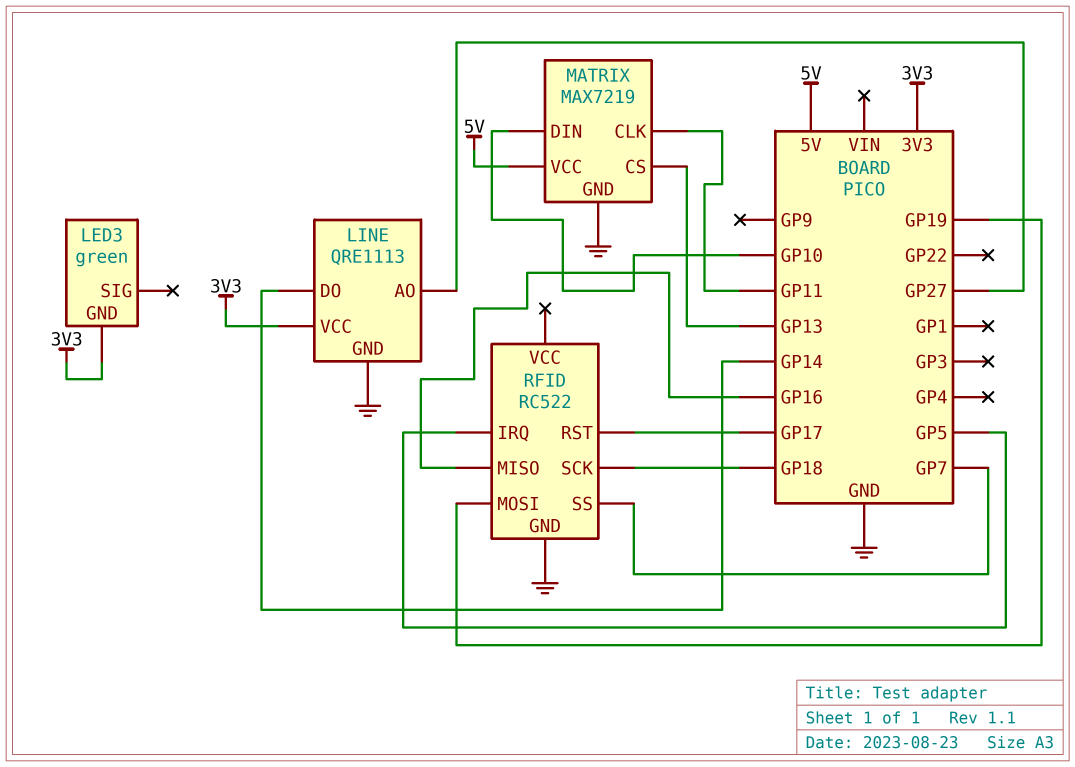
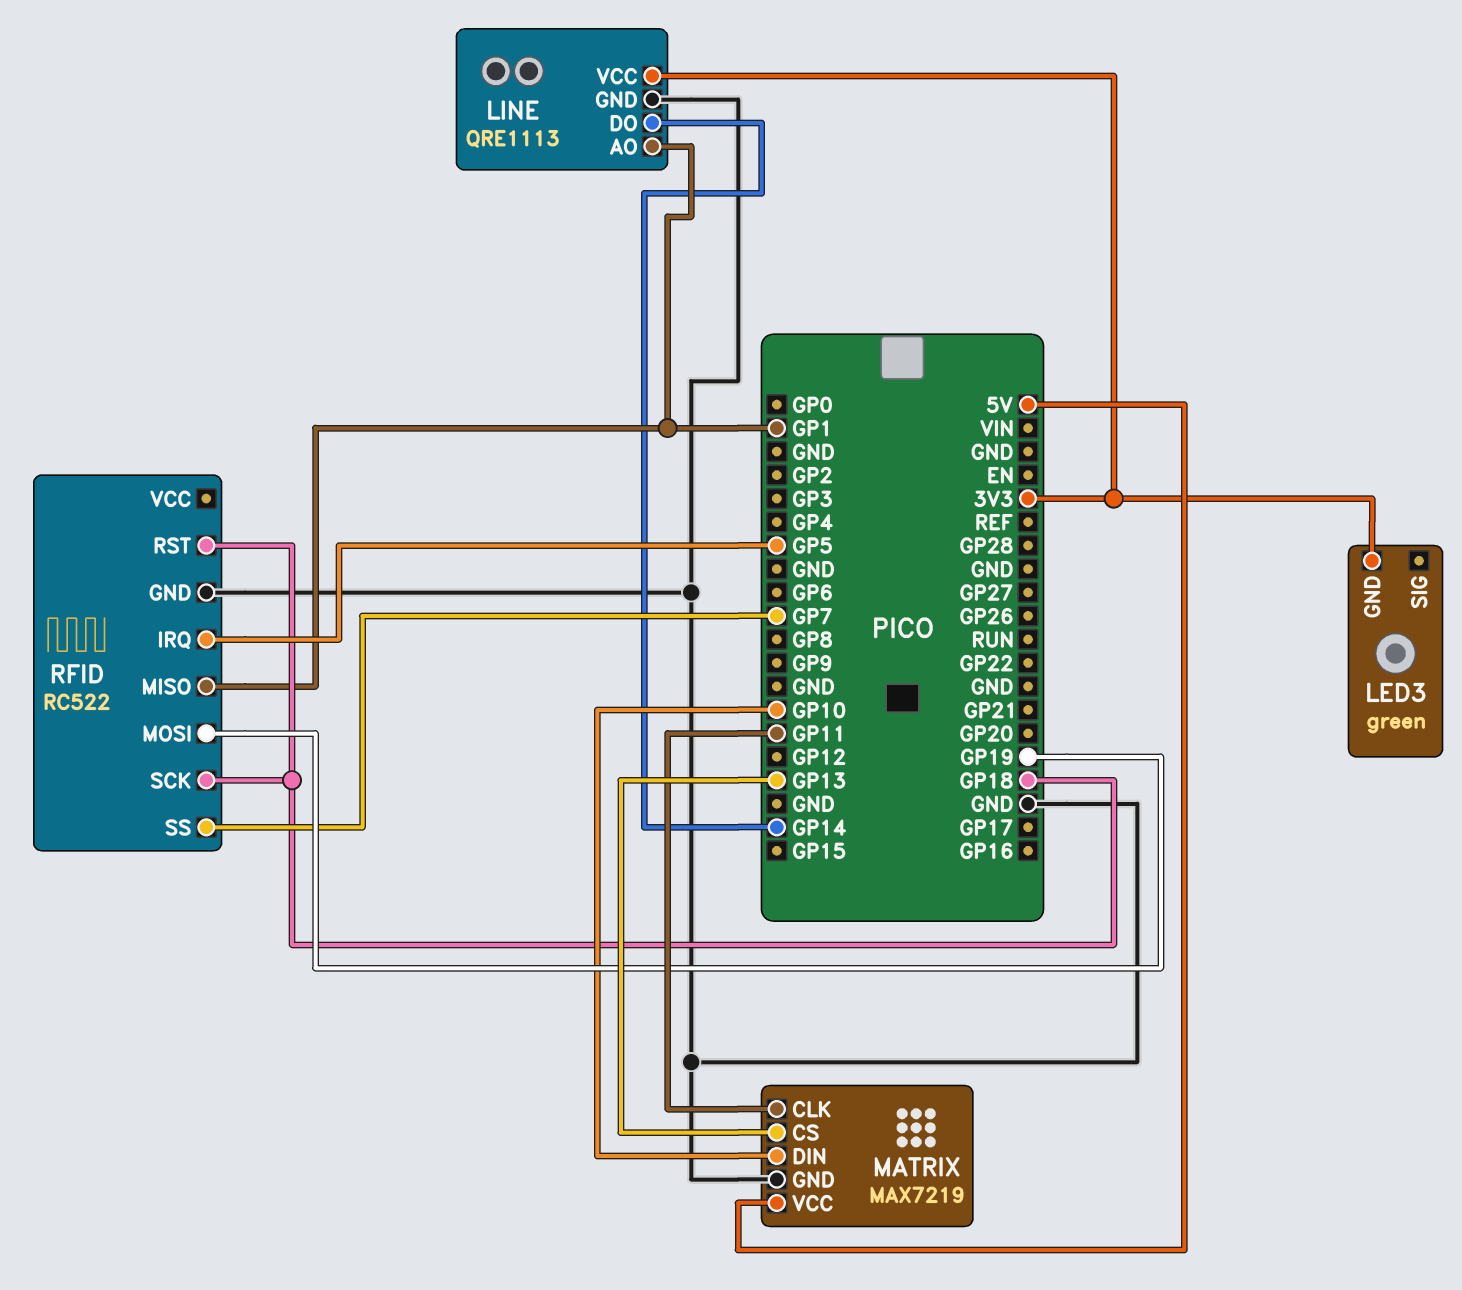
LINE pin AO: GP27 -> GP1
RFID pin MISO: GP16 -> GP1
RFID pin RST: GP17 -> GP18

